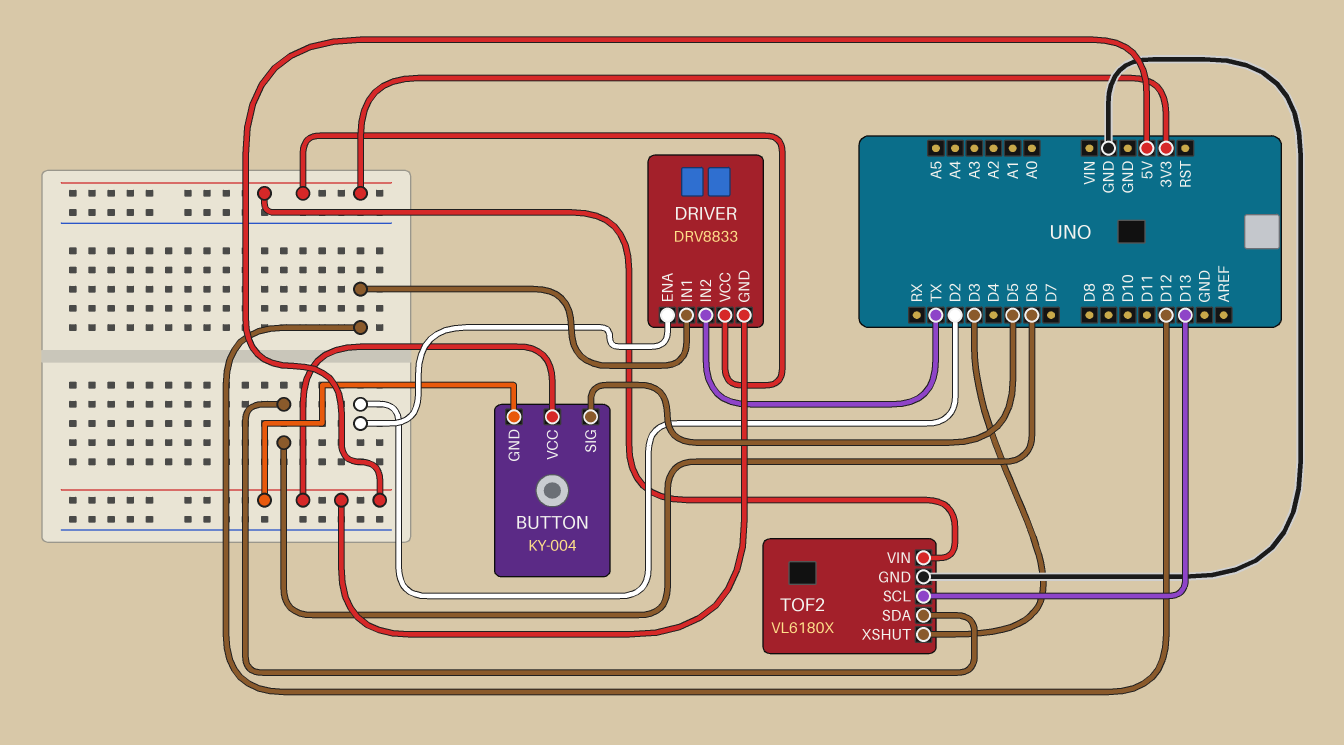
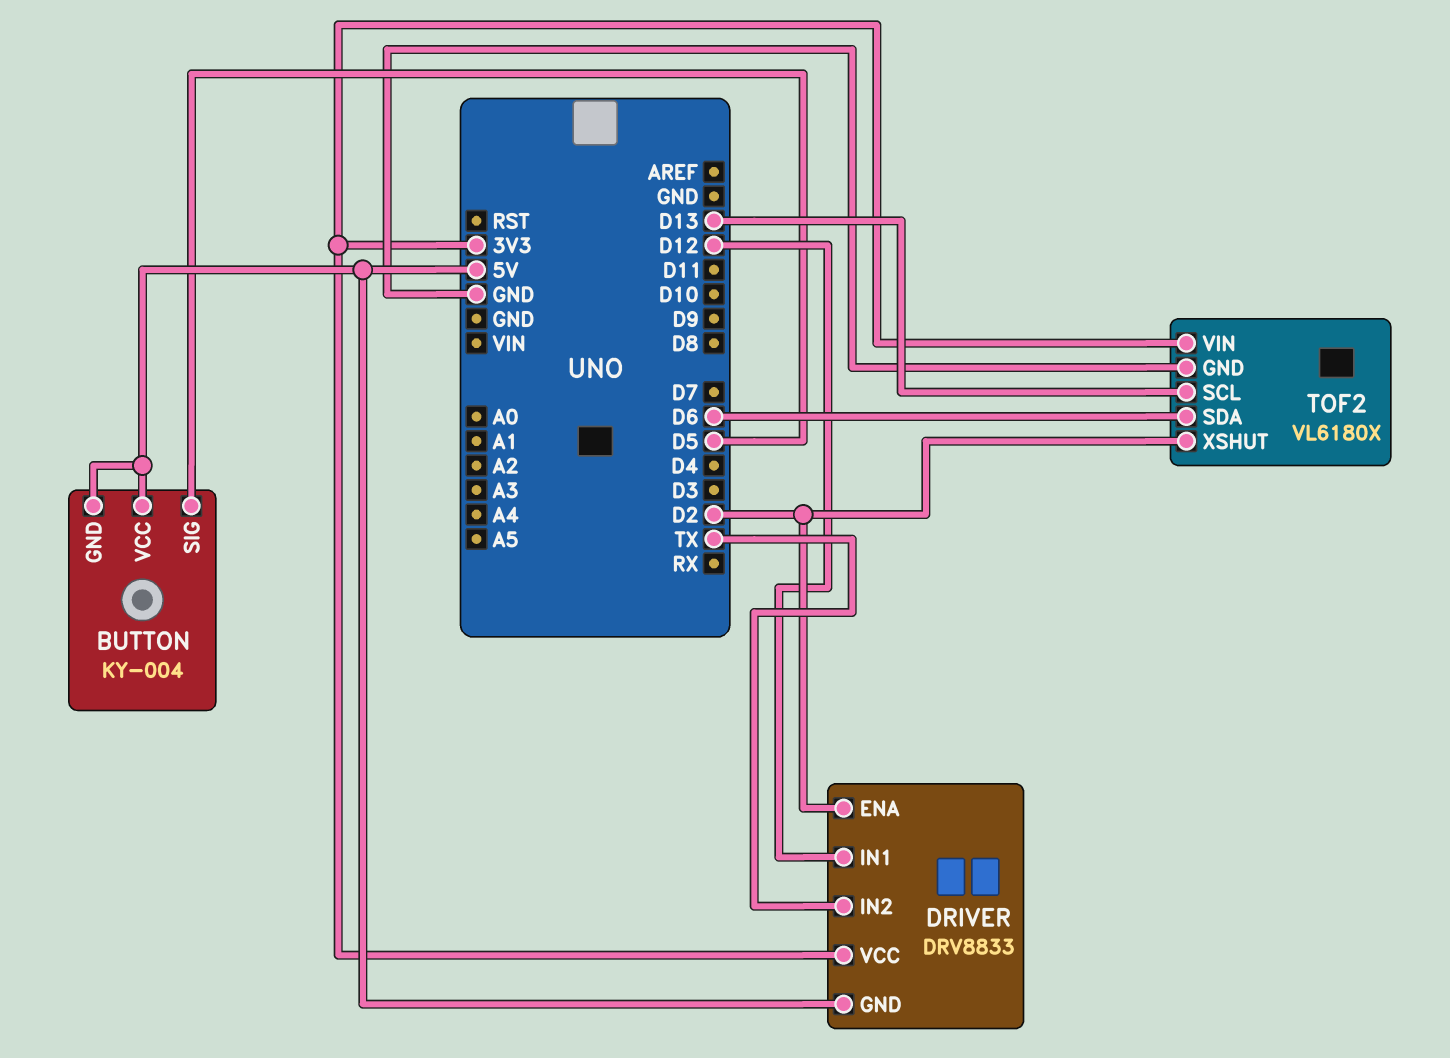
TOF2 pin XSHUT: D3 -> D2

